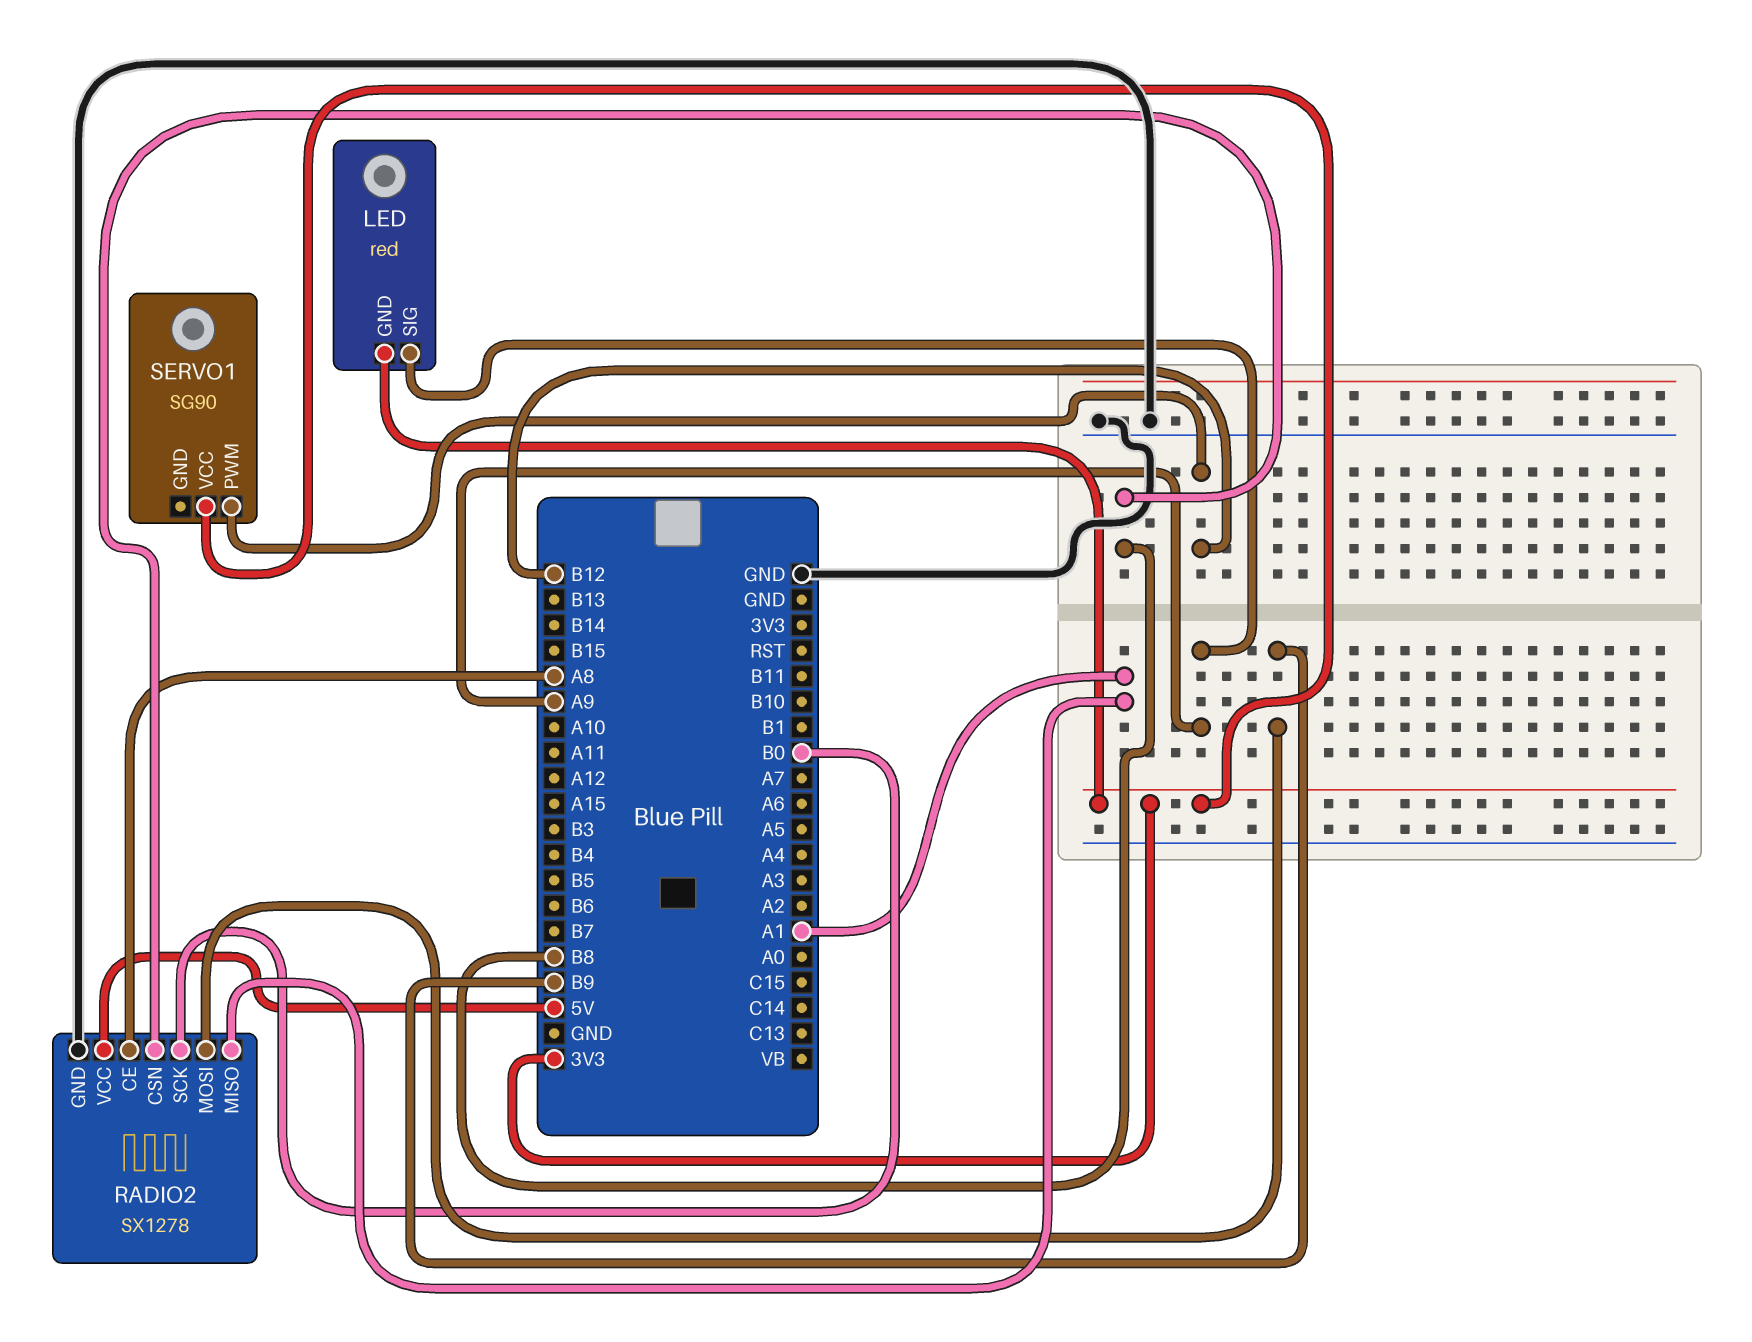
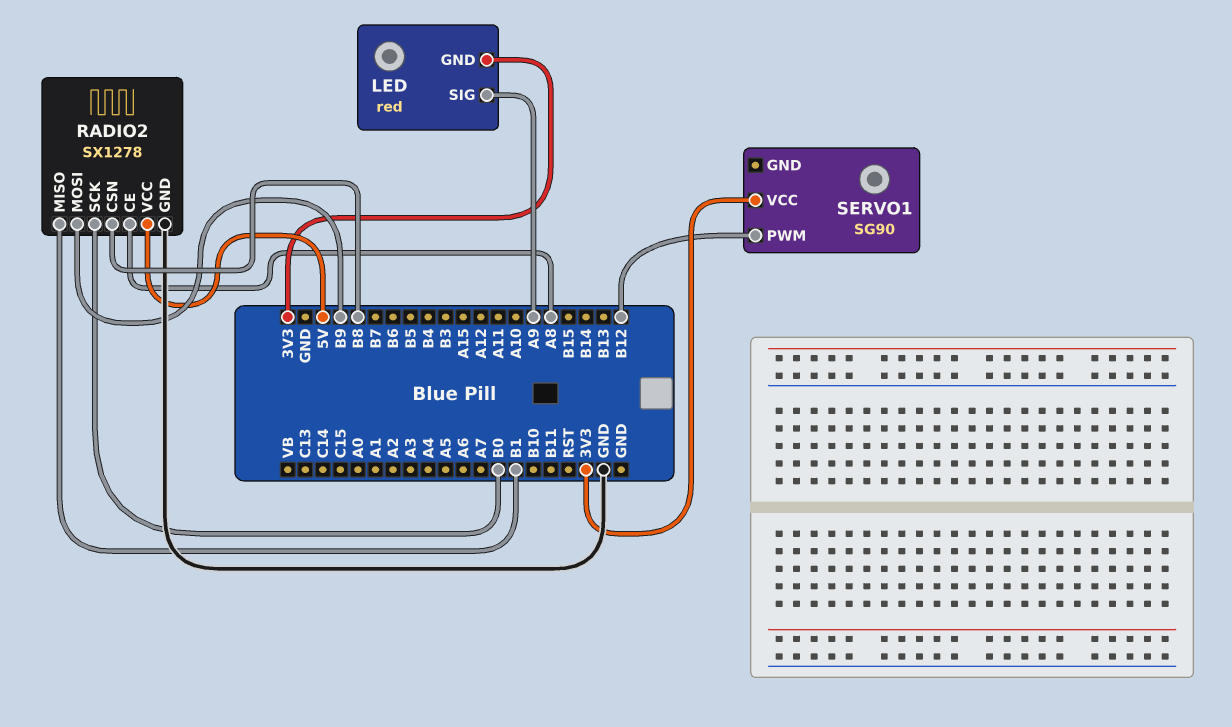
RADIO2 pin MISO: A1 -> B1

